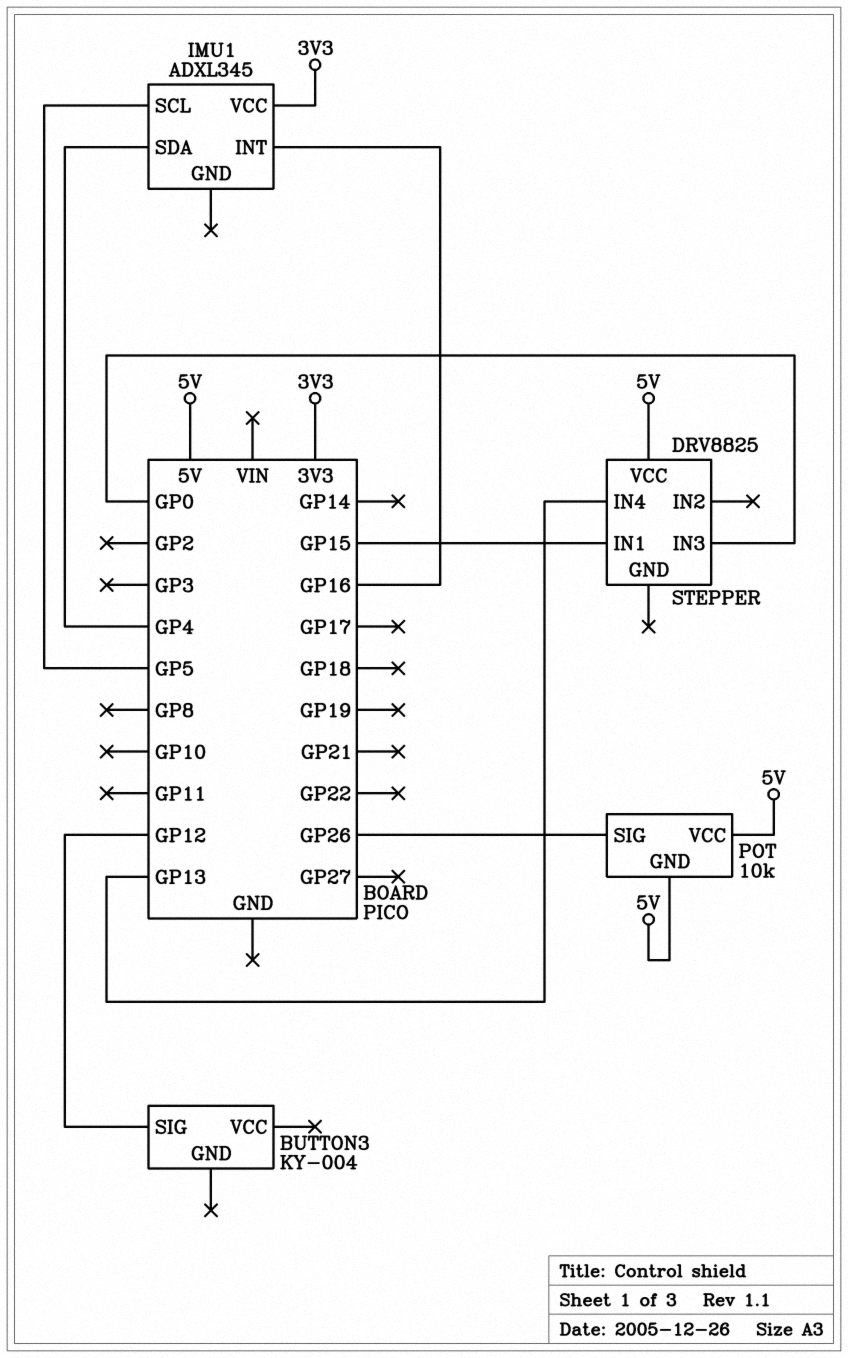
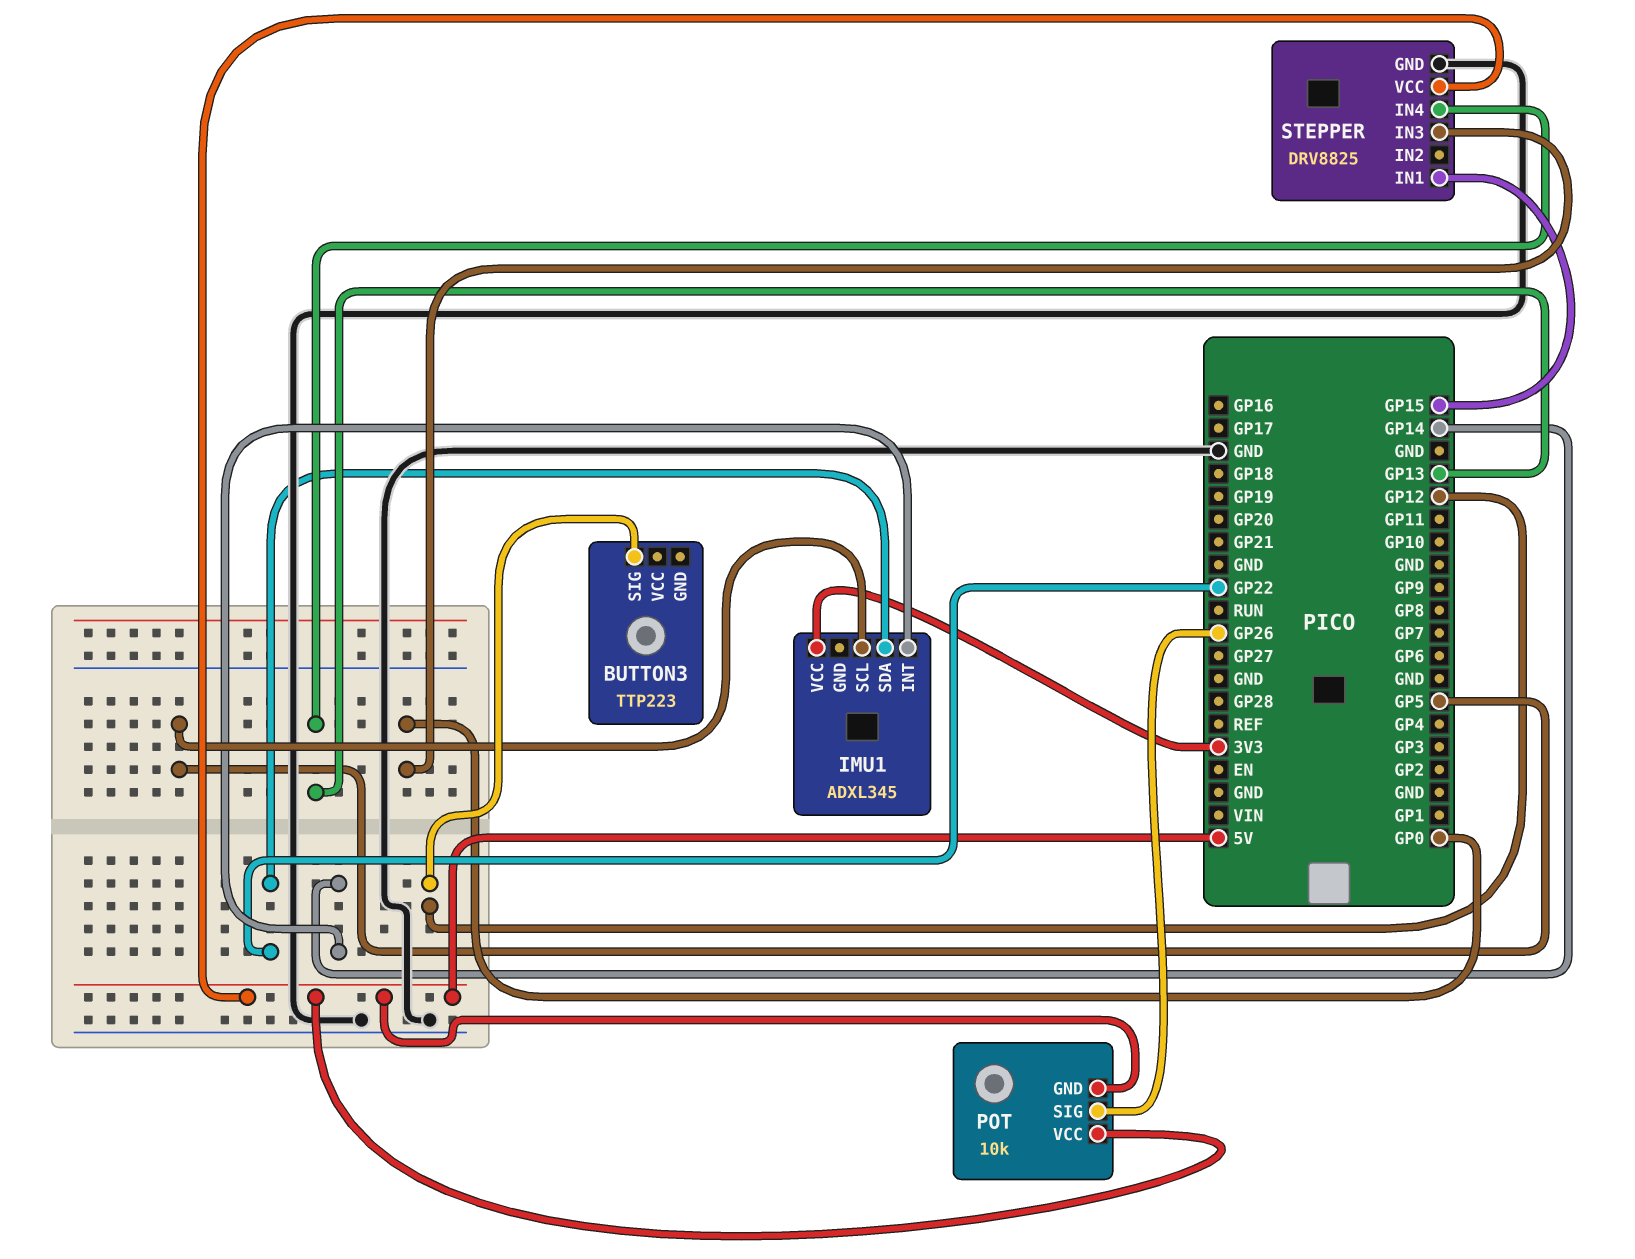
BUTTON3: KY-004 -> TTP223
IMU1 pin INT: GP16 -> GP14
IMU1 pin SDA: GP4 -> GP22
STEPPER pin GND: none -> GND

